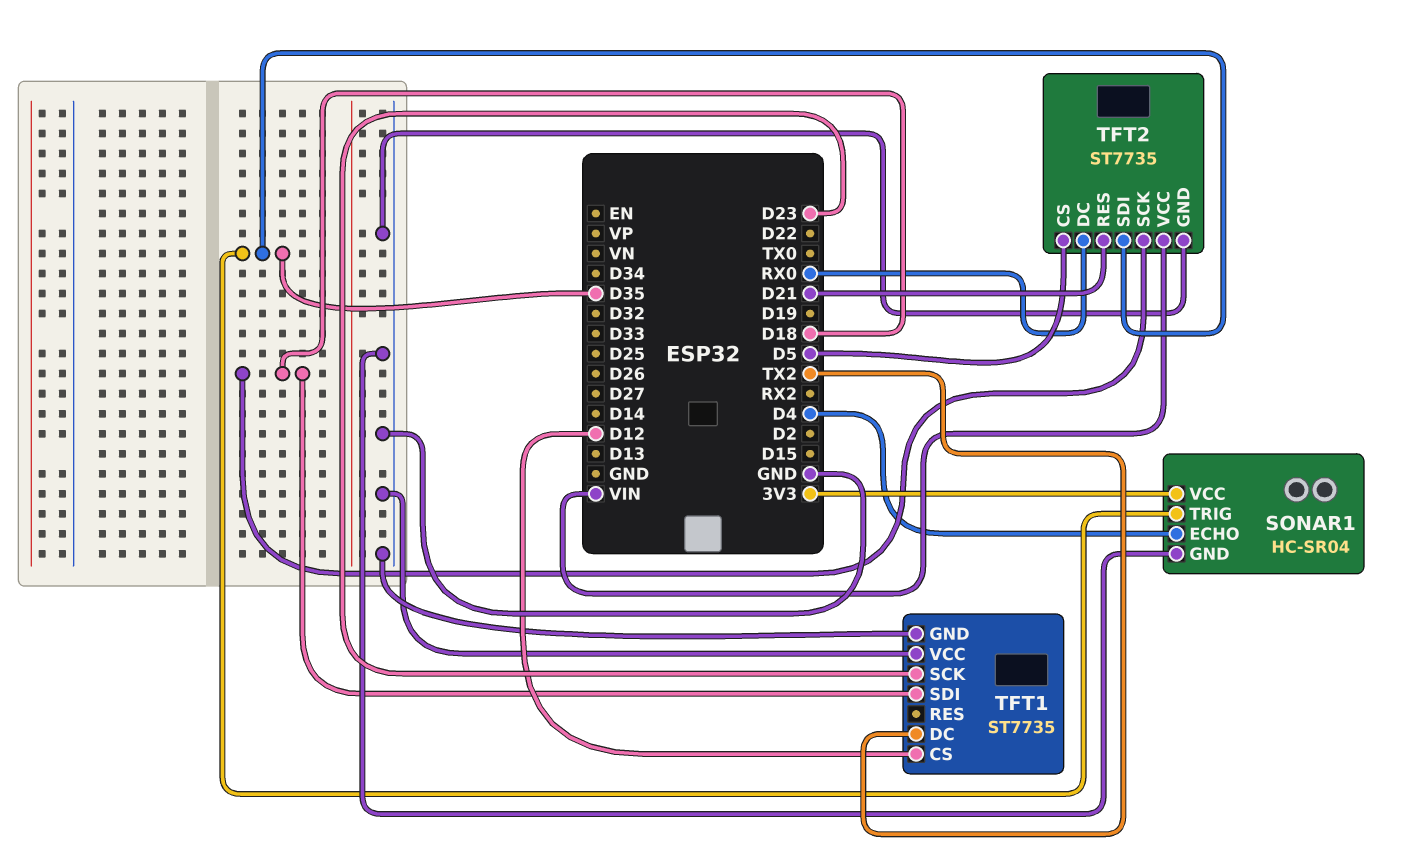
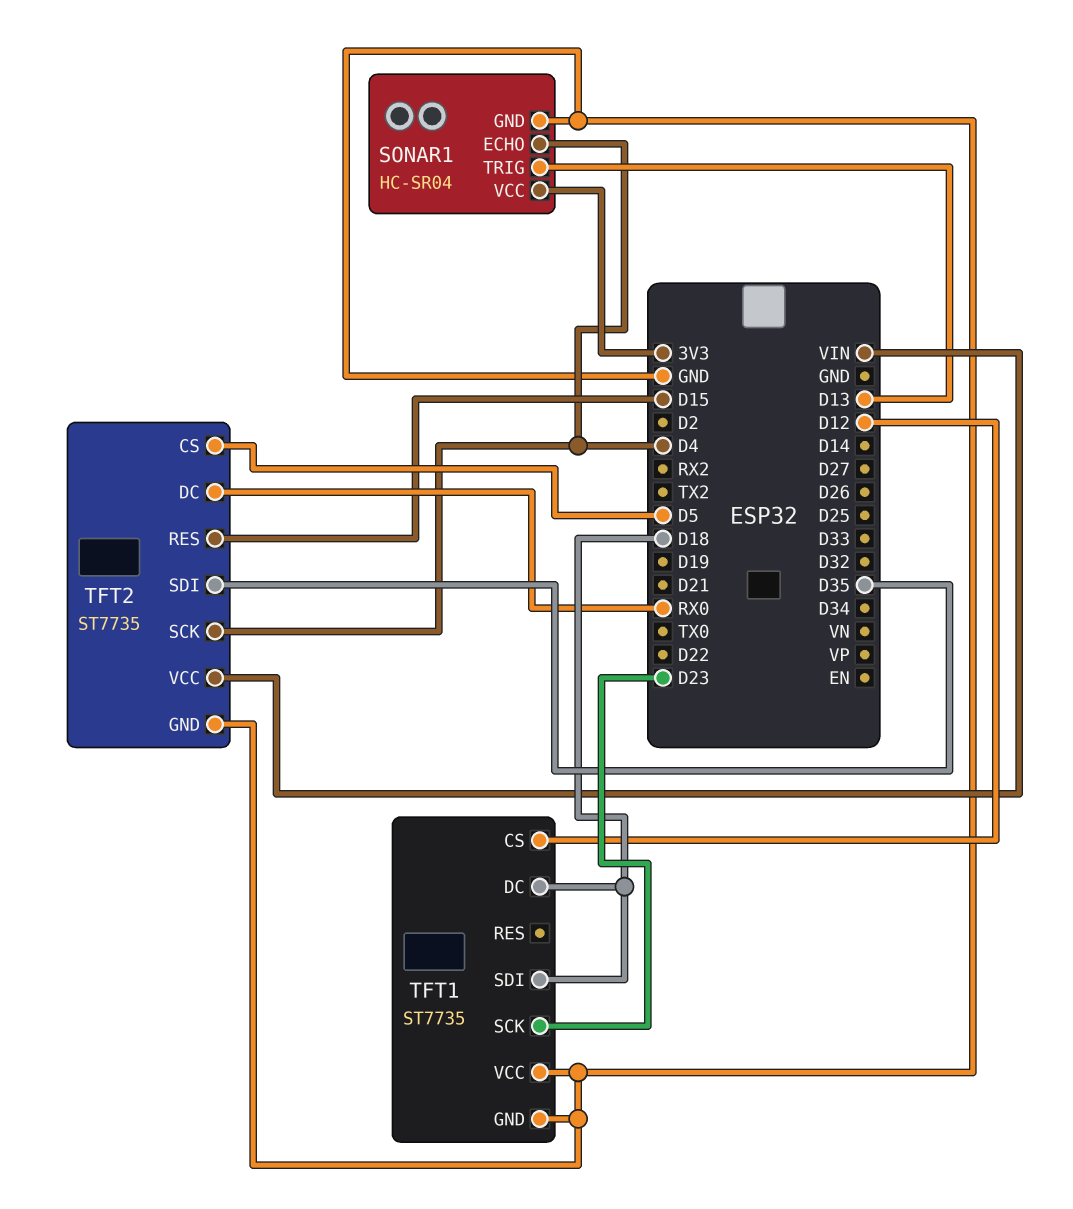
SONAR1 pin TRIG: D35 -> D13
TFT1 pin DC: TX2 -> D18
TFT2 pin RES: D21 -> D15
TFT2 pin SCK: D18 -> D4

